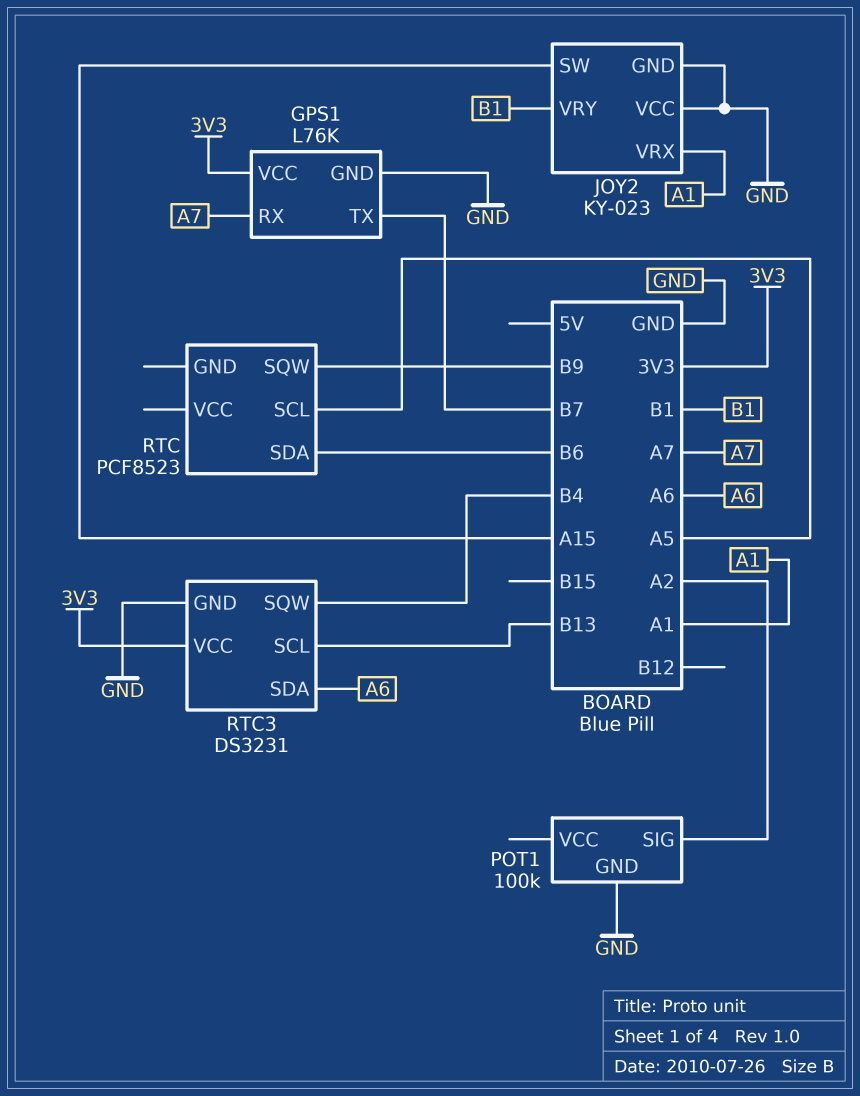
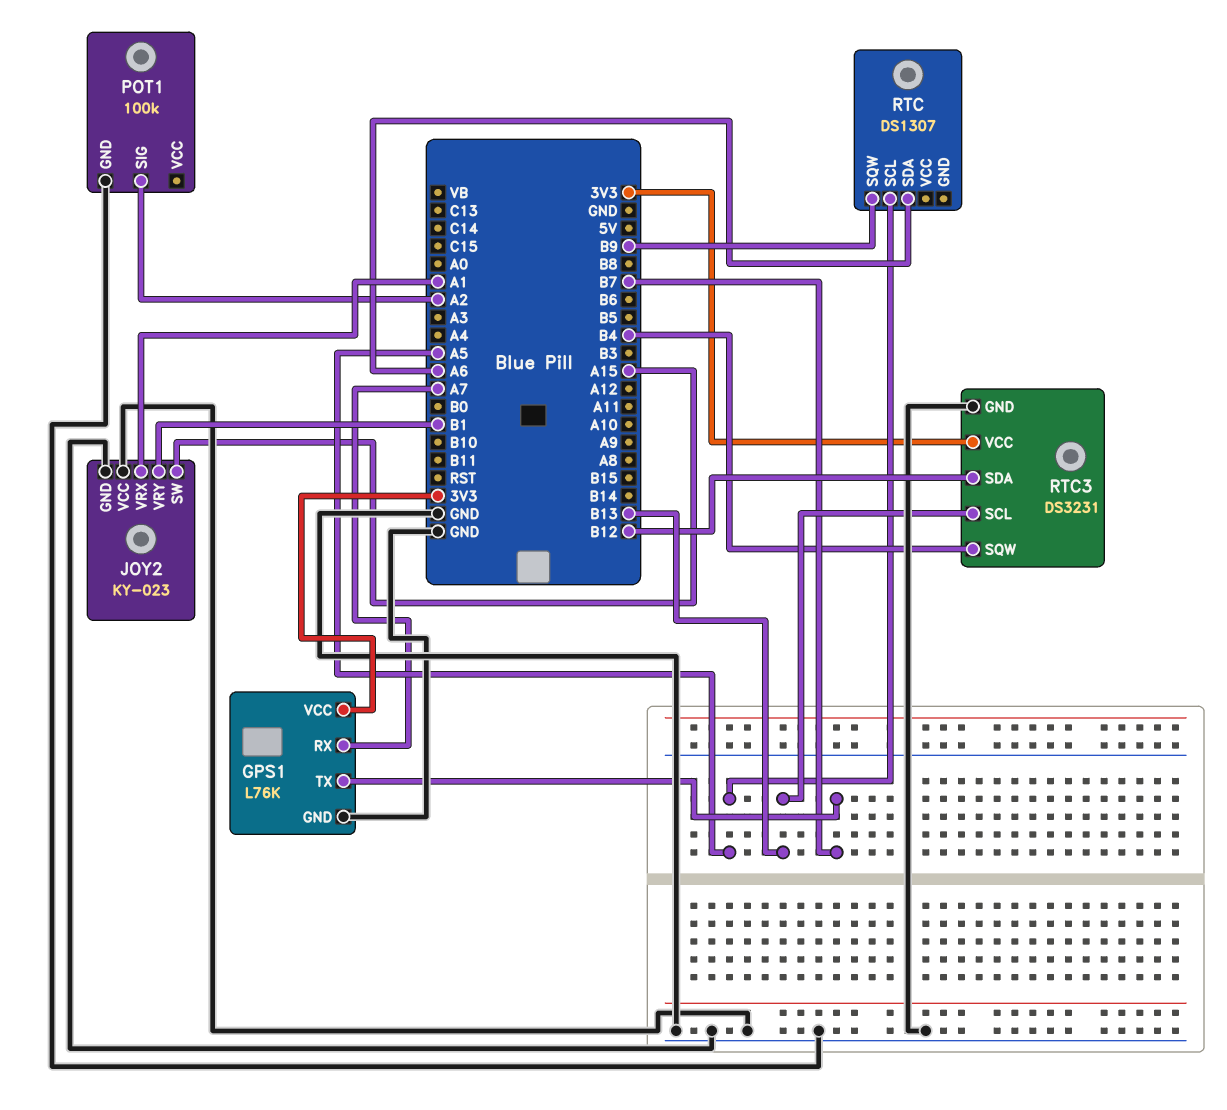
RTC: PCF8523 -> DS1307
RTC pin SDA: B6 -> A6
RTC3 pin SDA: A6 -> B12

